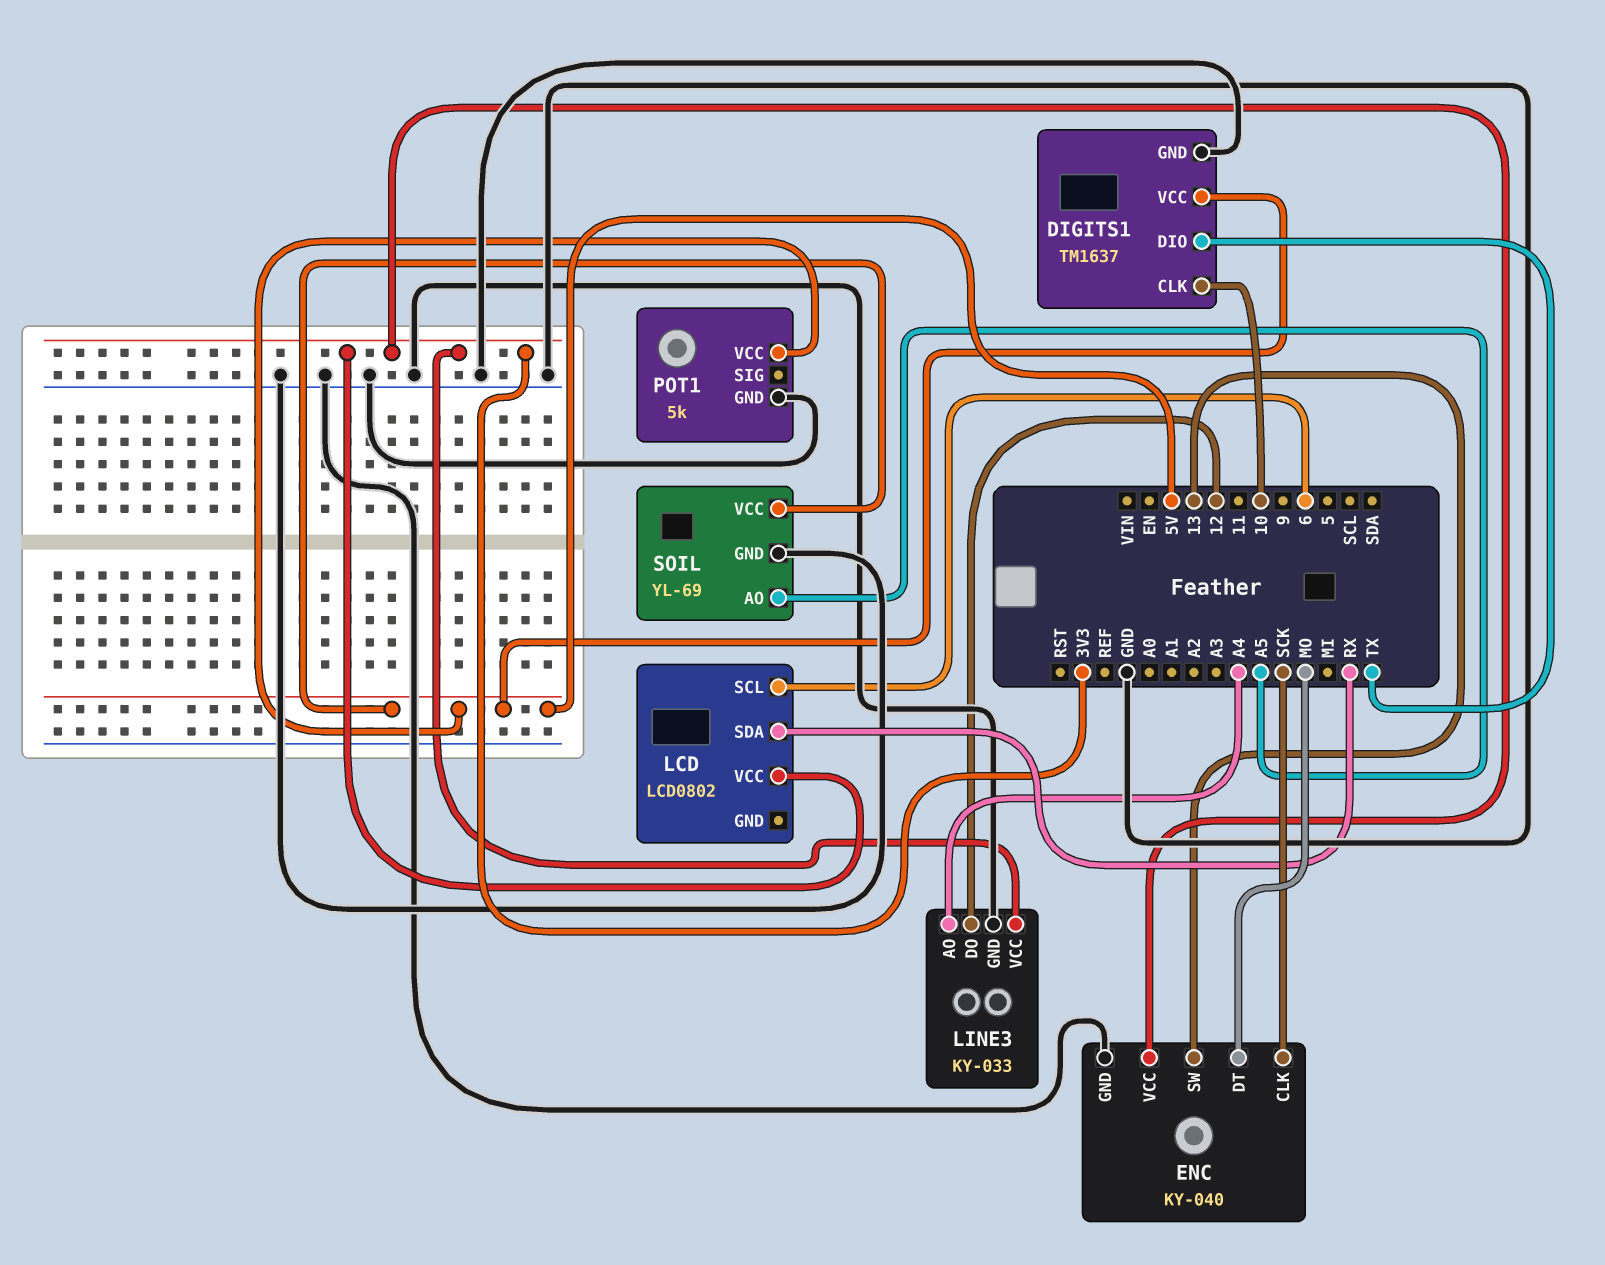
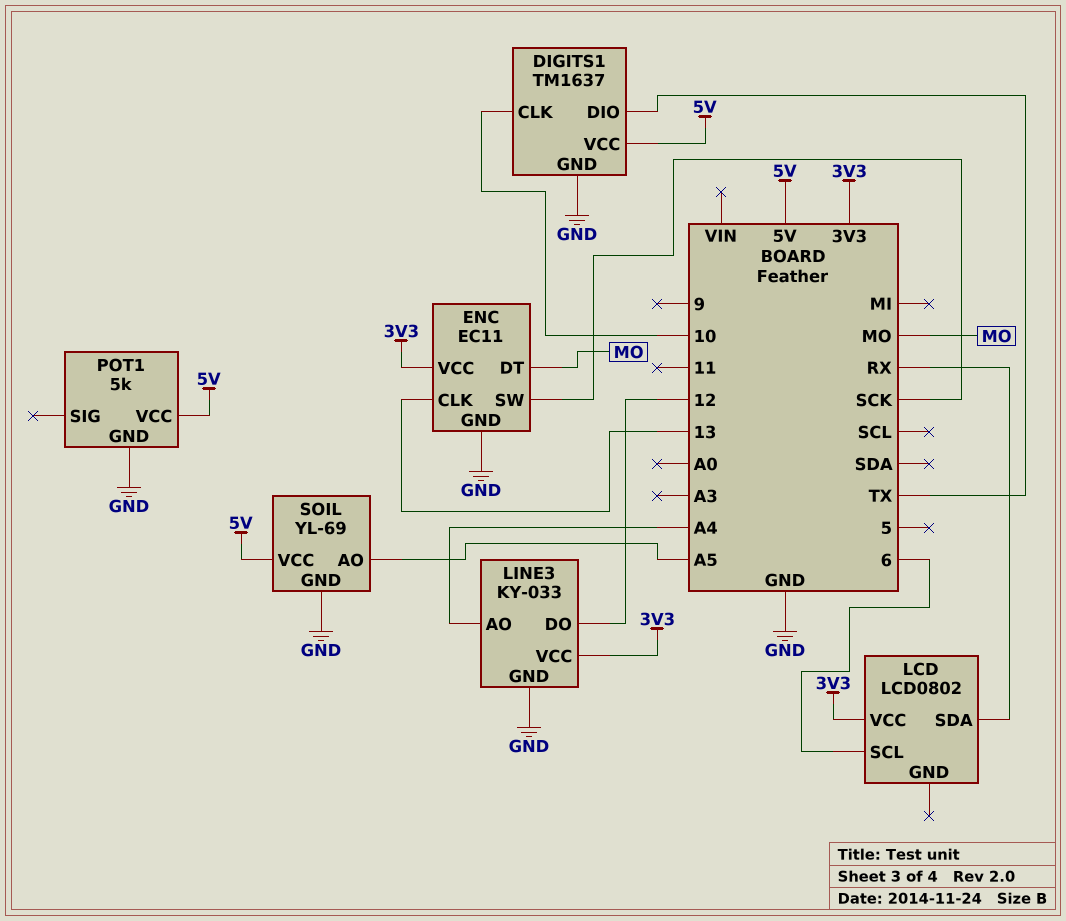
ENC: KY-040 -> EC11
ENC pin CLK: SCK -> 13
ENC pin SW: 13 -> SCK

